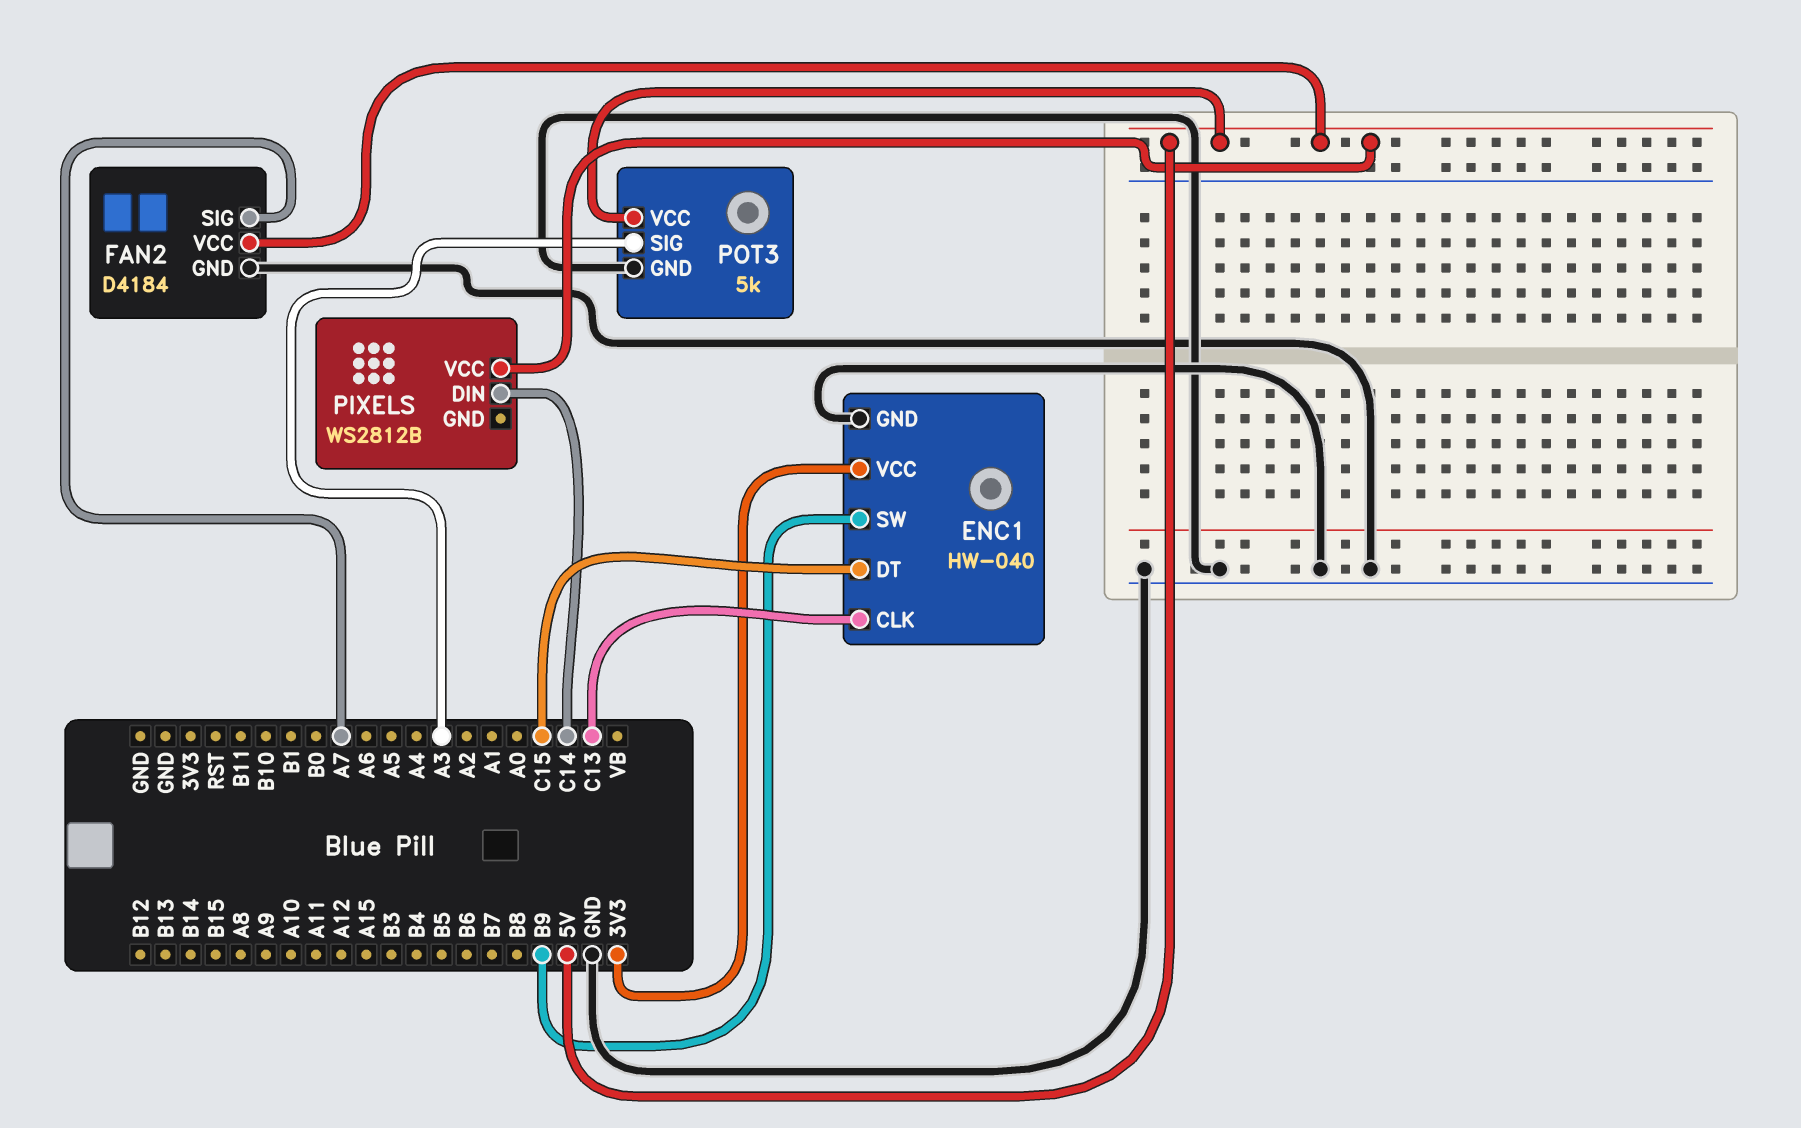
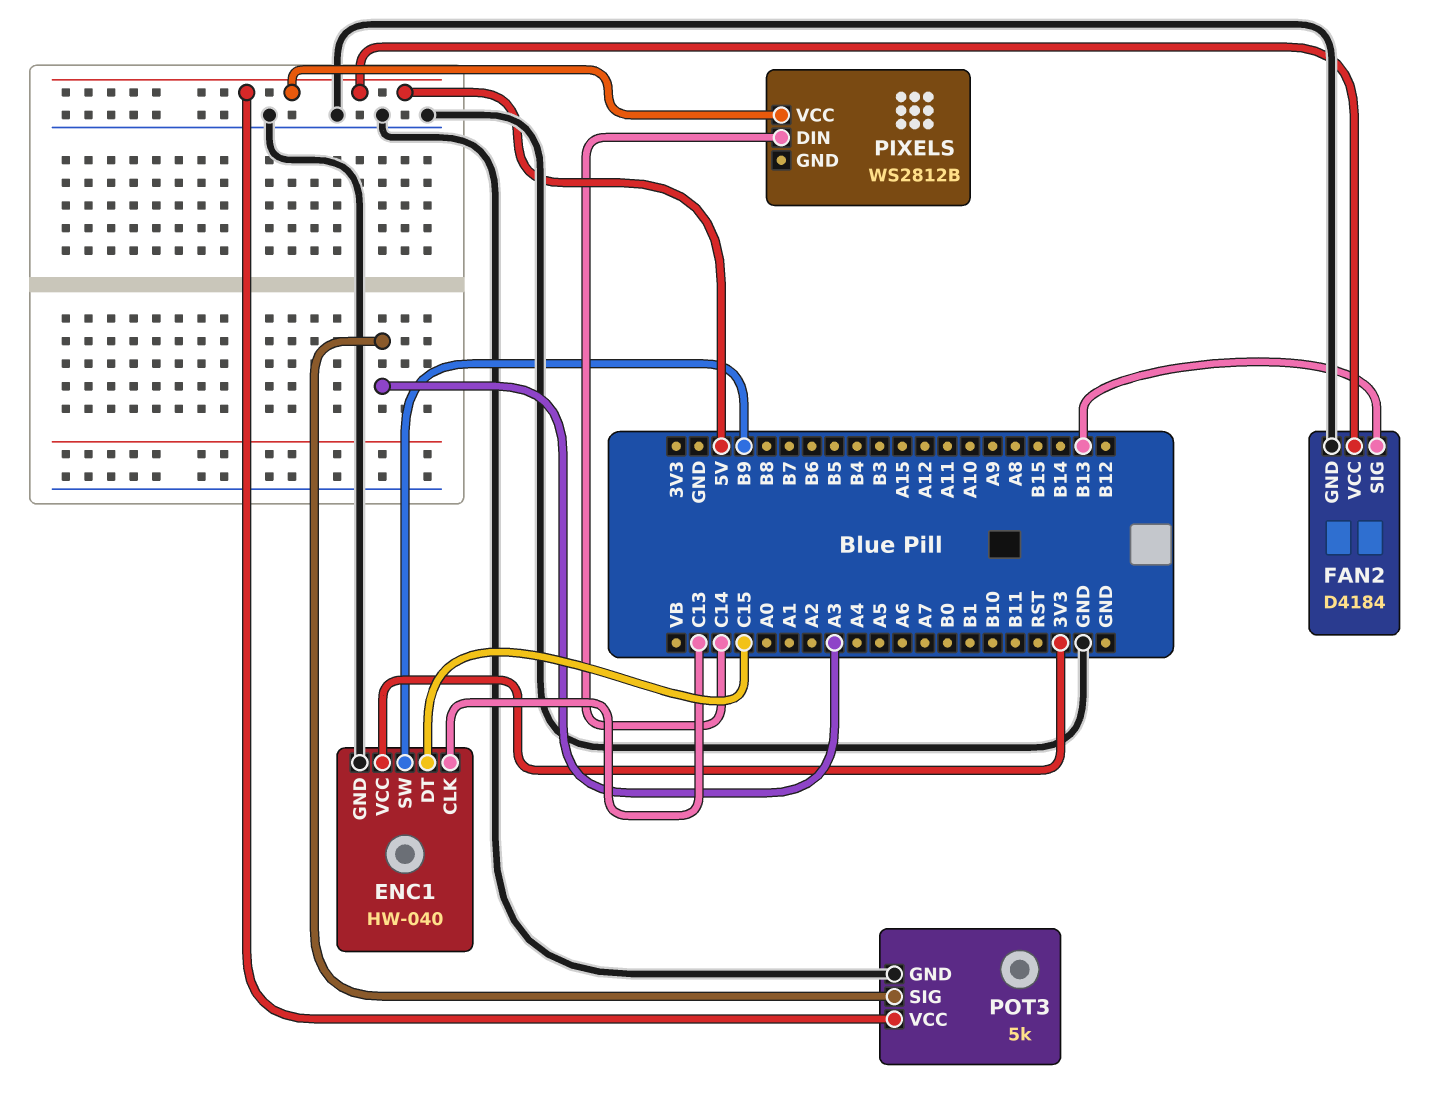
FAN2 pin SIG: A7 -> B13

